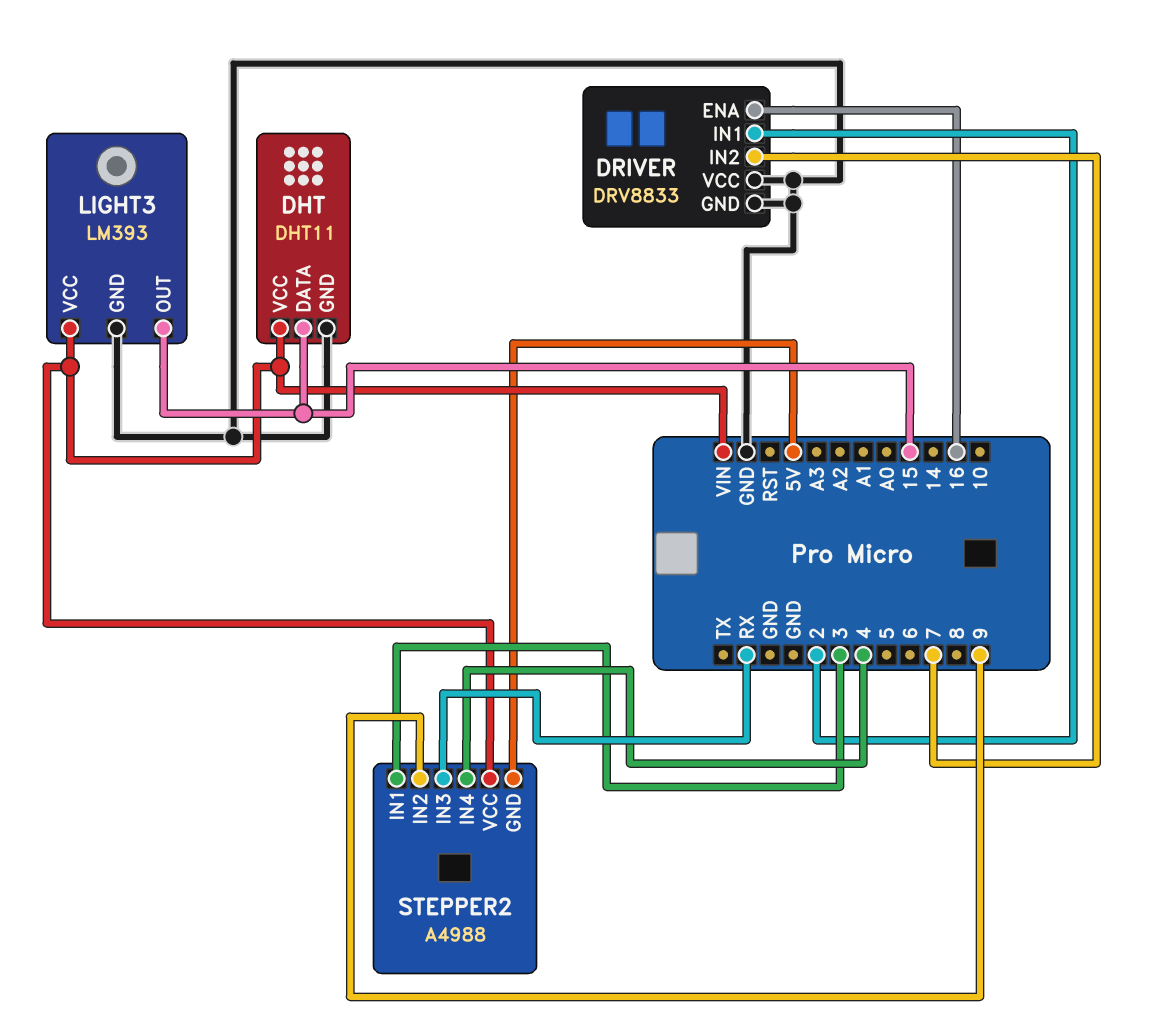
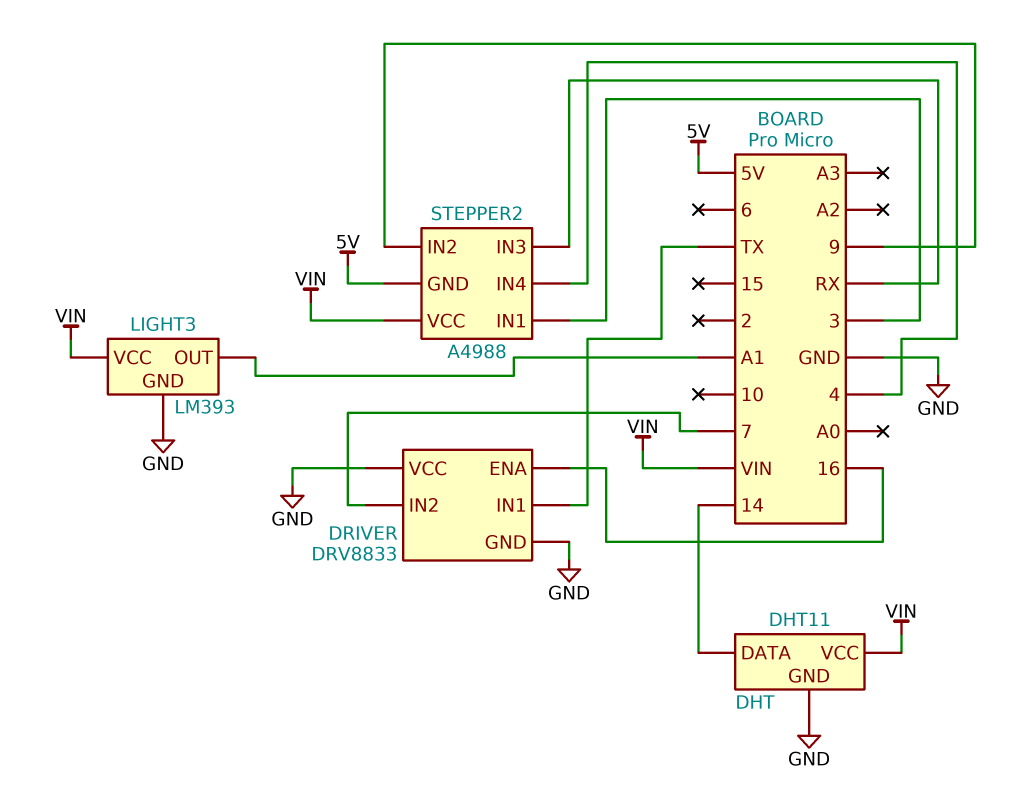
DHT pin DATA: 15 -> 14
DRIVER pin IN1: 2 -> TX
LIGHT3 pin OUT: 15 -> A1

